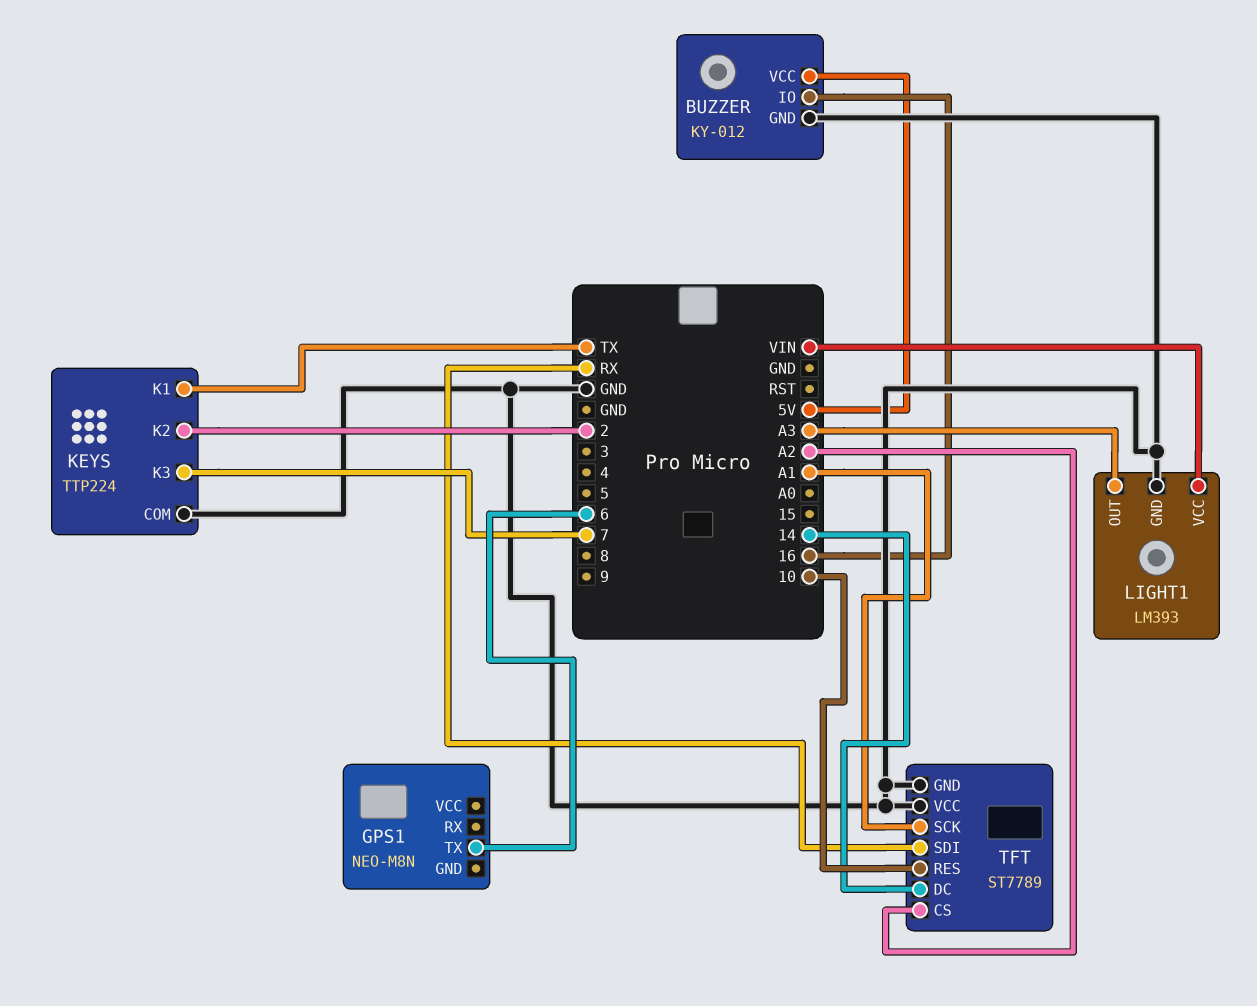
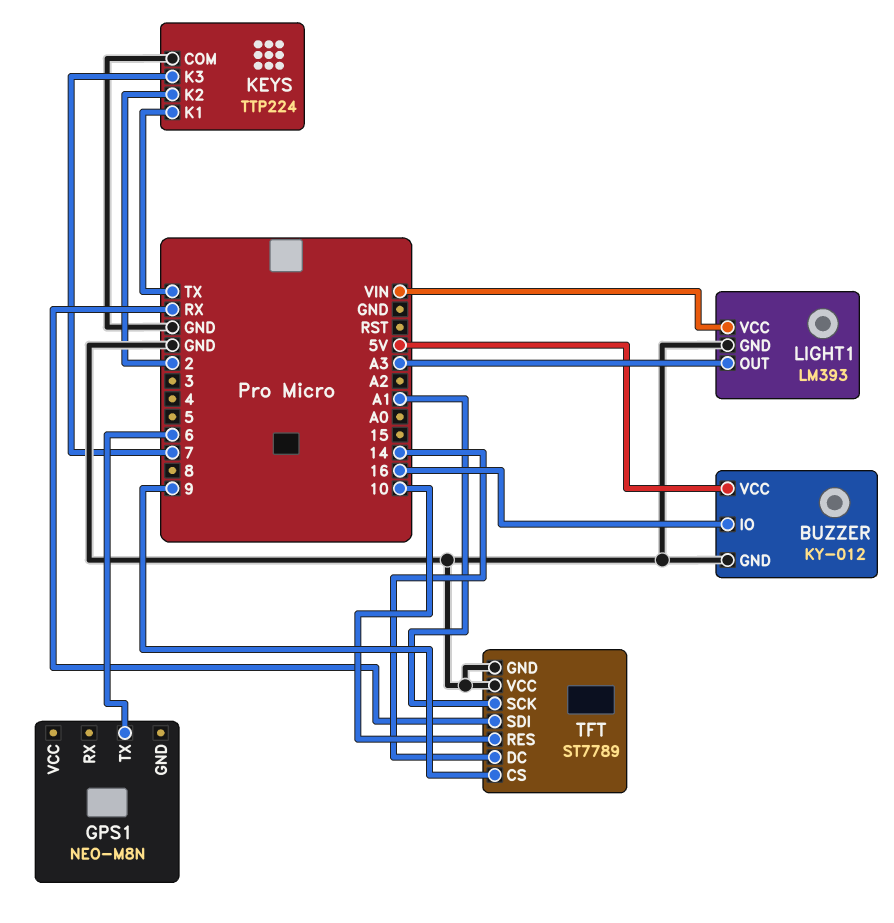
TFT pin CS: A2 -> 9

